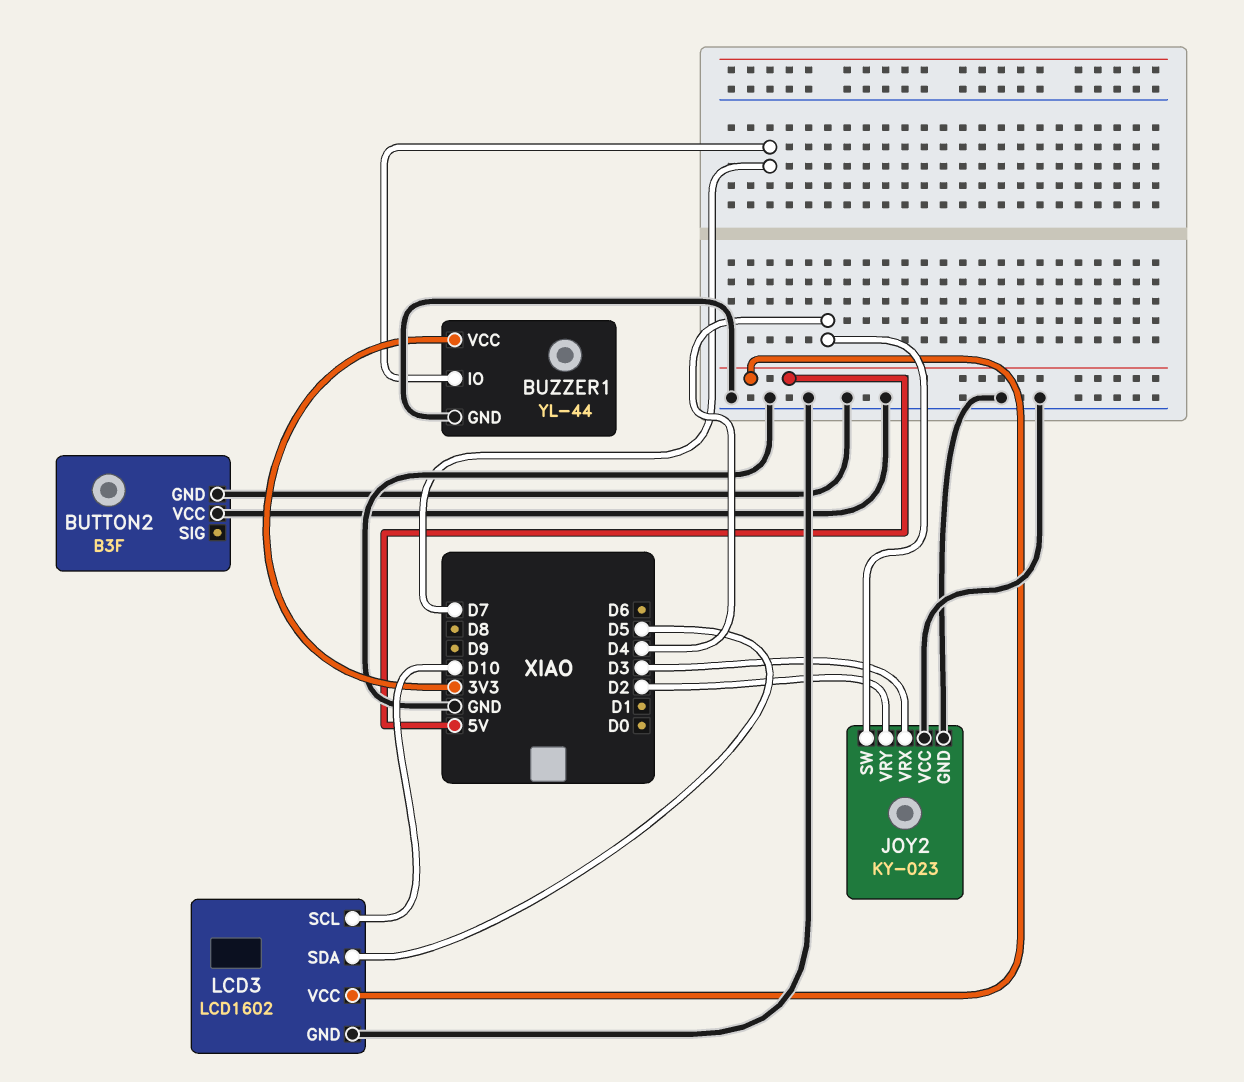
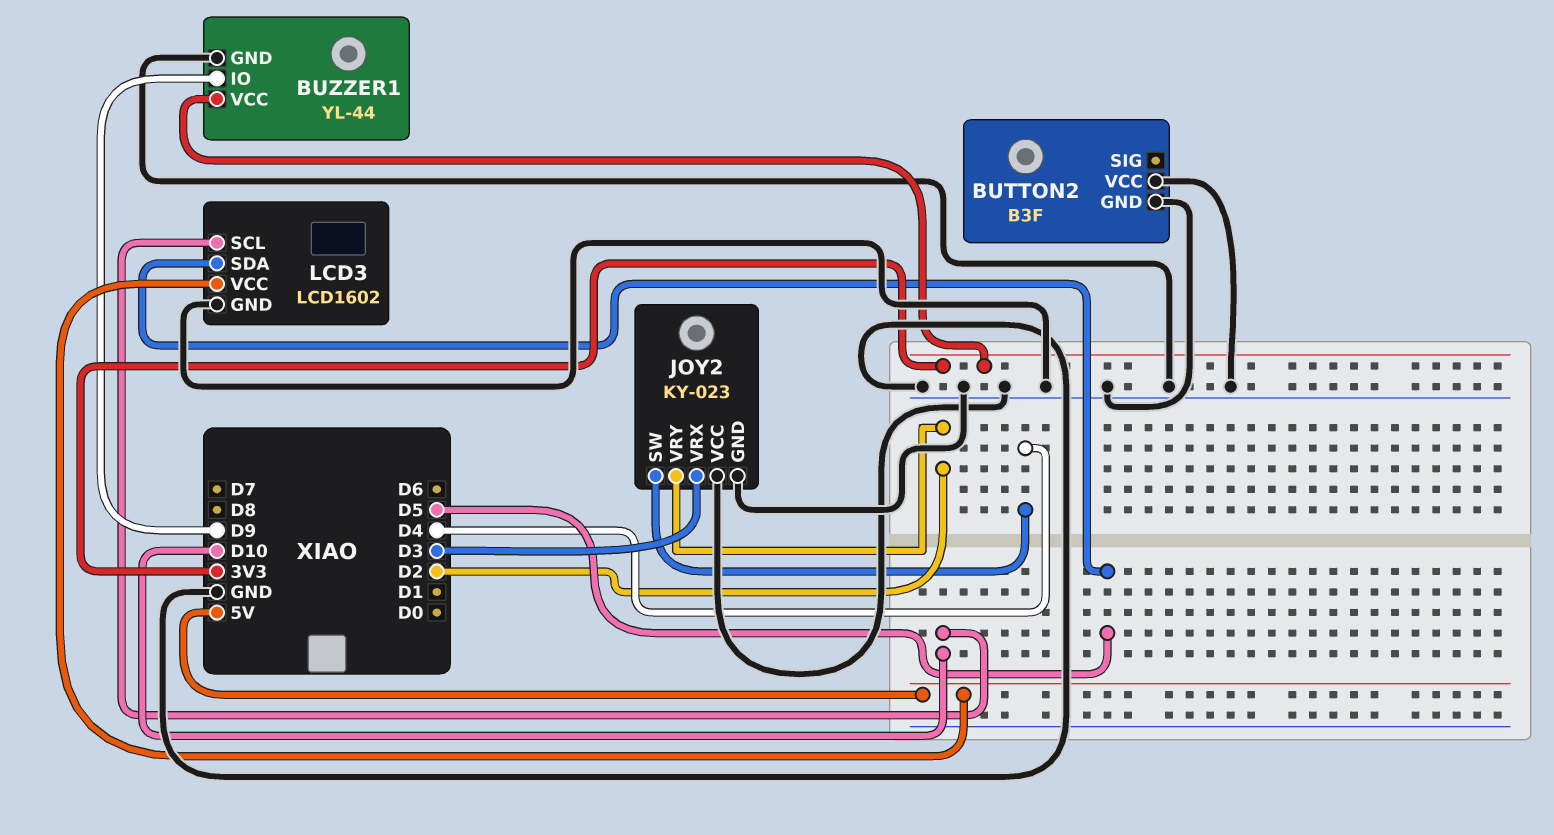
BUZZER1 pin IO: D7 -> D9

